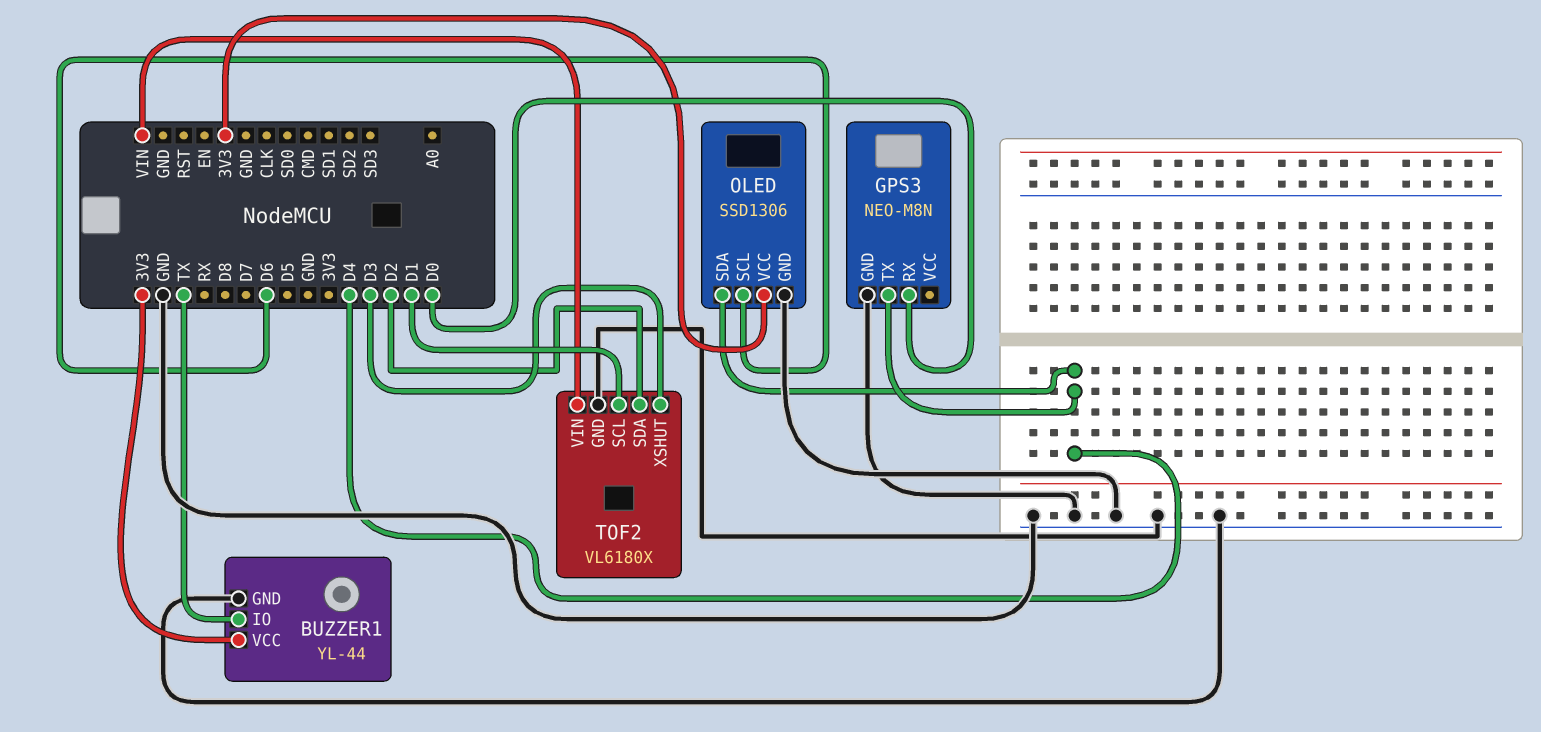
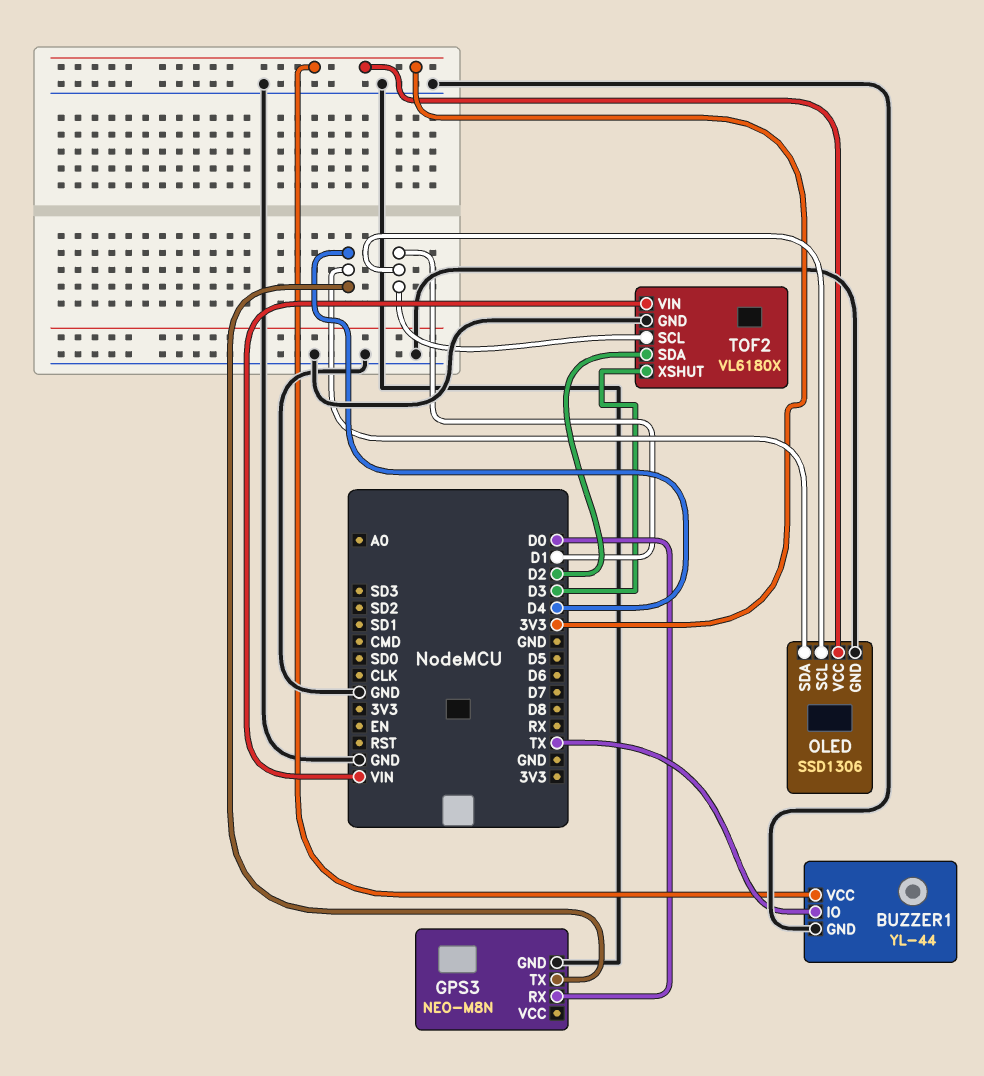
OLED pin SCL: D6 -> D1

